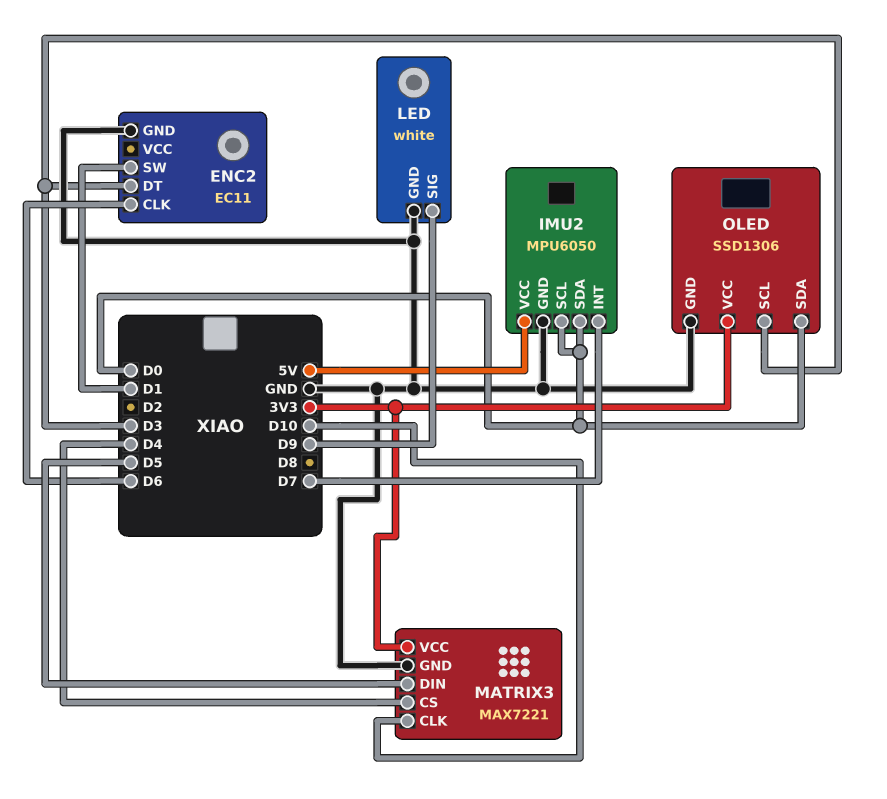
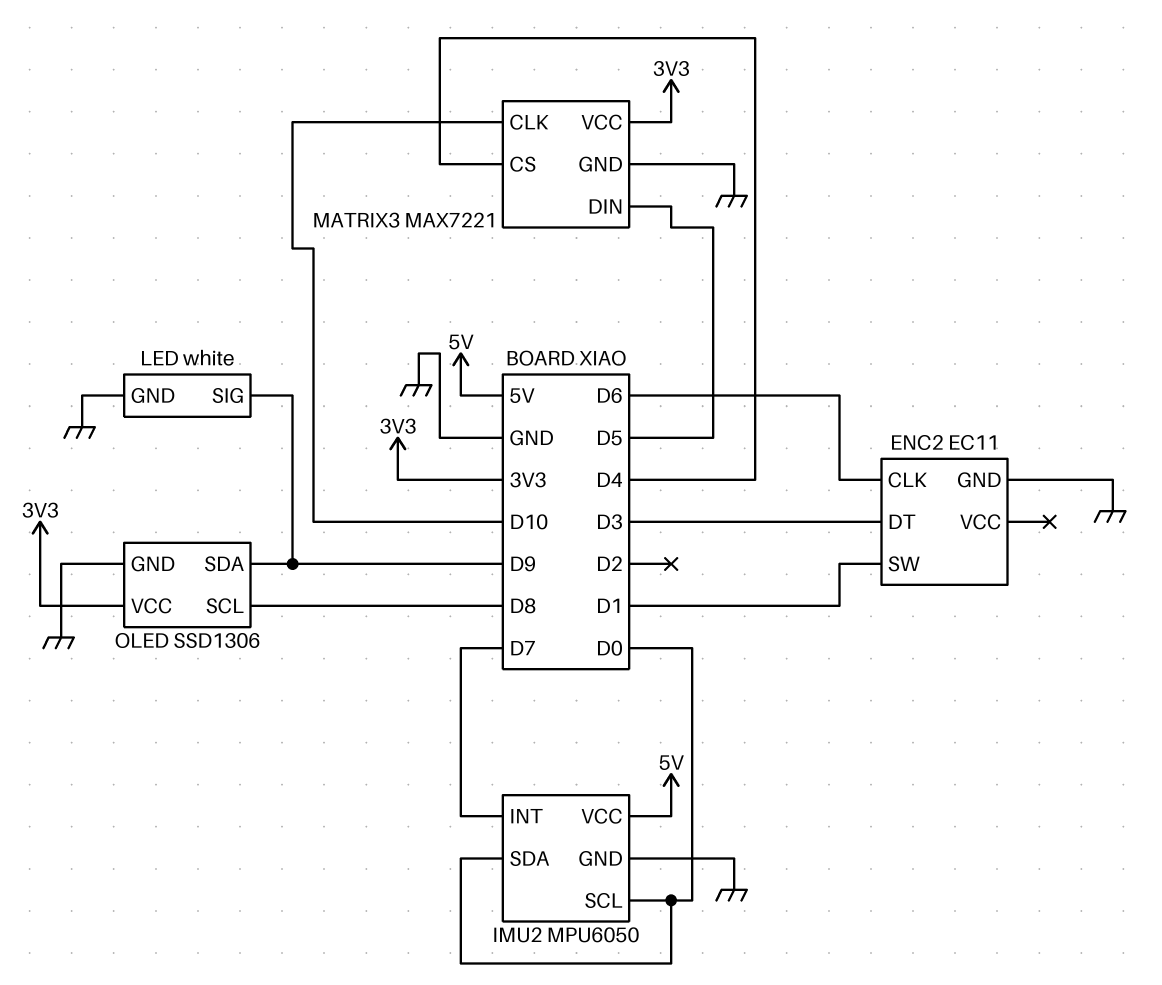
OLED pin SCL: D3 -> D8
OLED pin SDA: D0 -> D9

